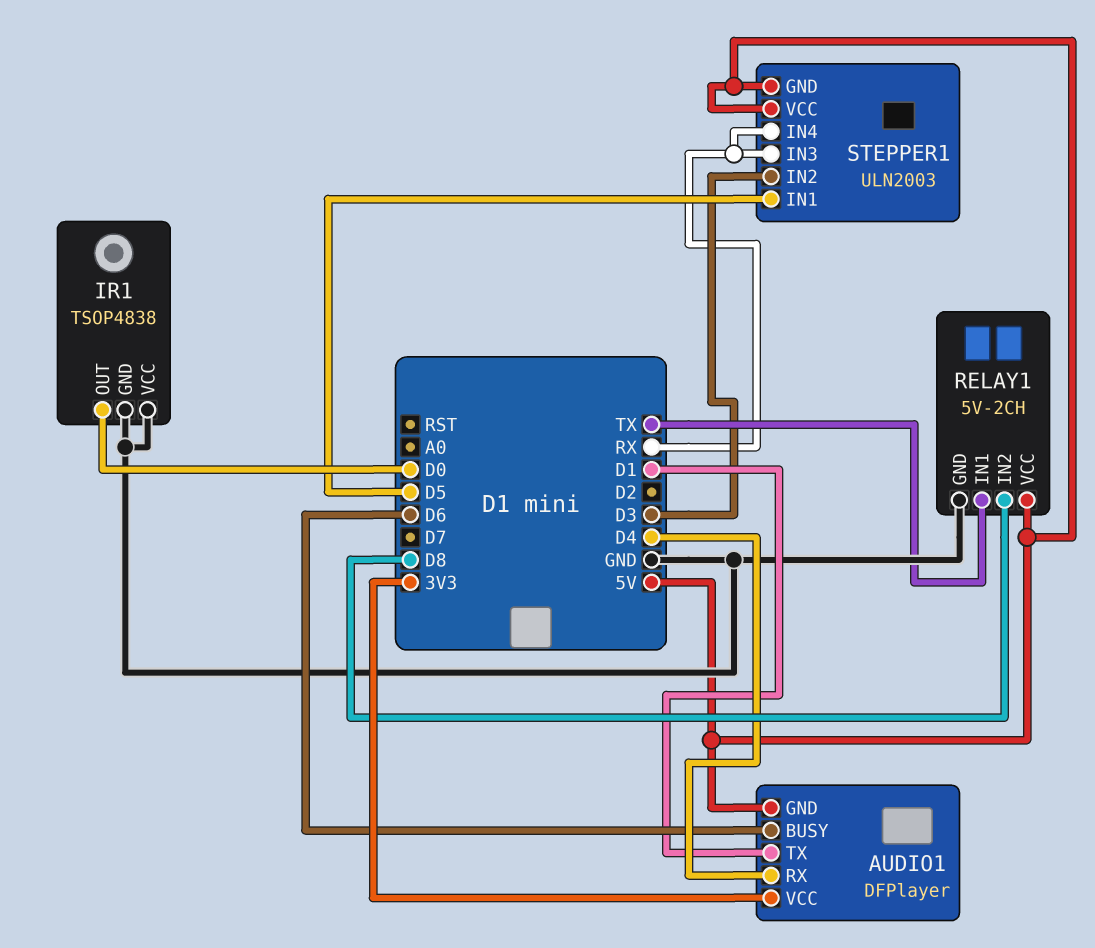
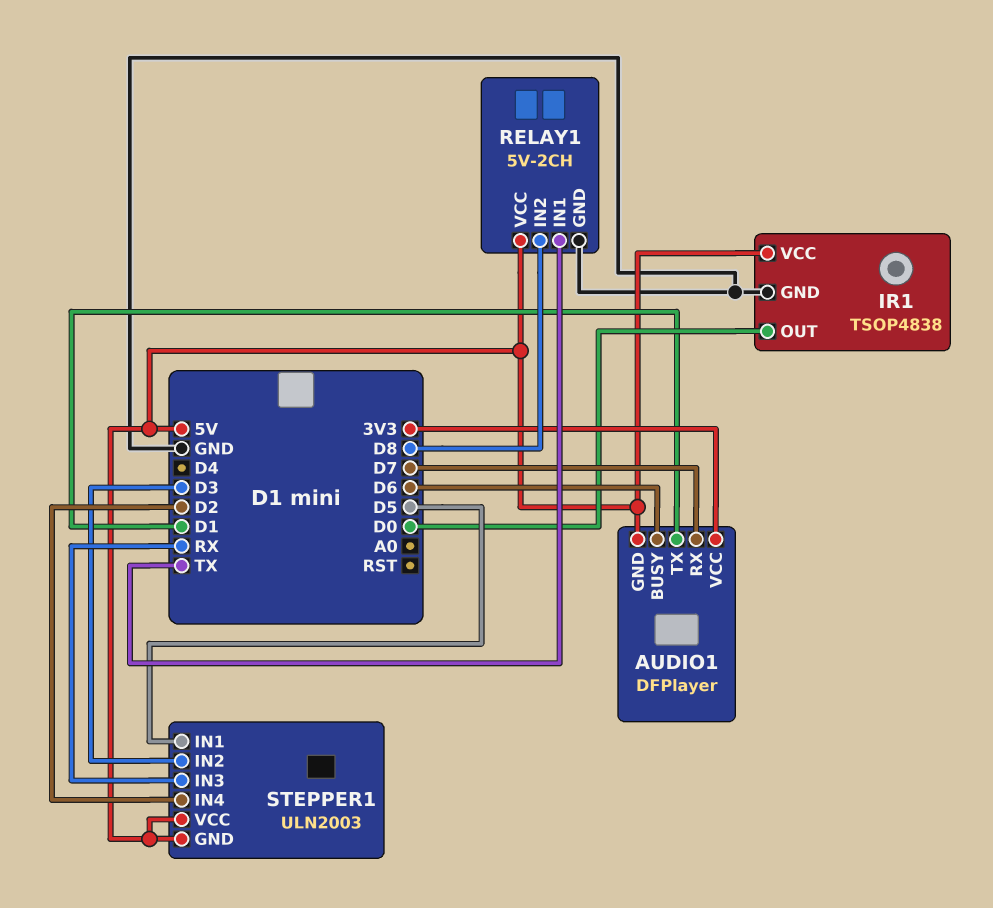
AUDIO1 pin RX: D4 -> D7
IR1 pin VCC: GND -> 5V
STEPPER1 pin IN4: RX -> D2

